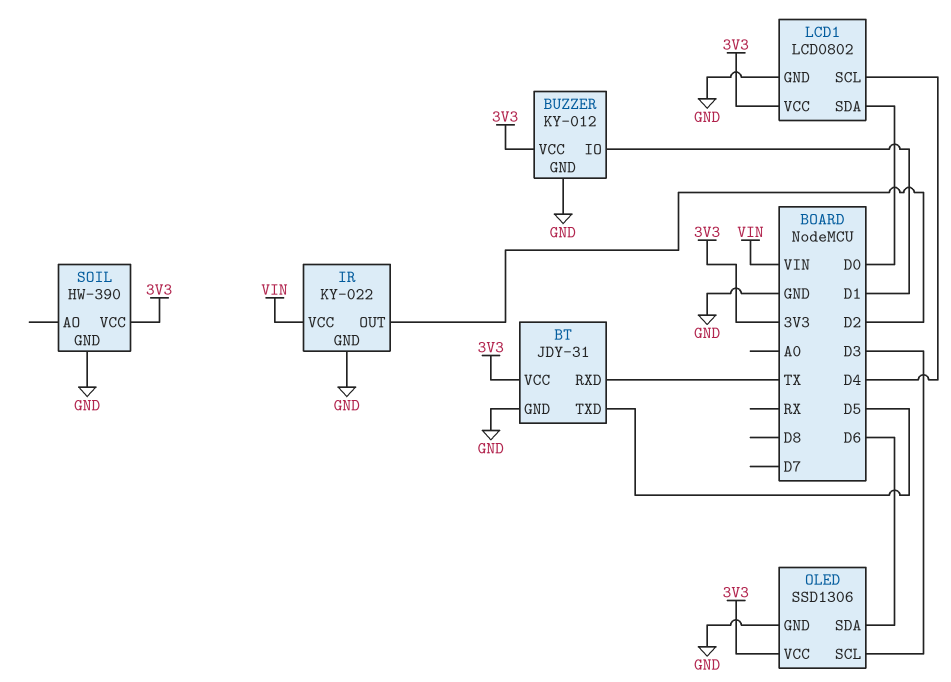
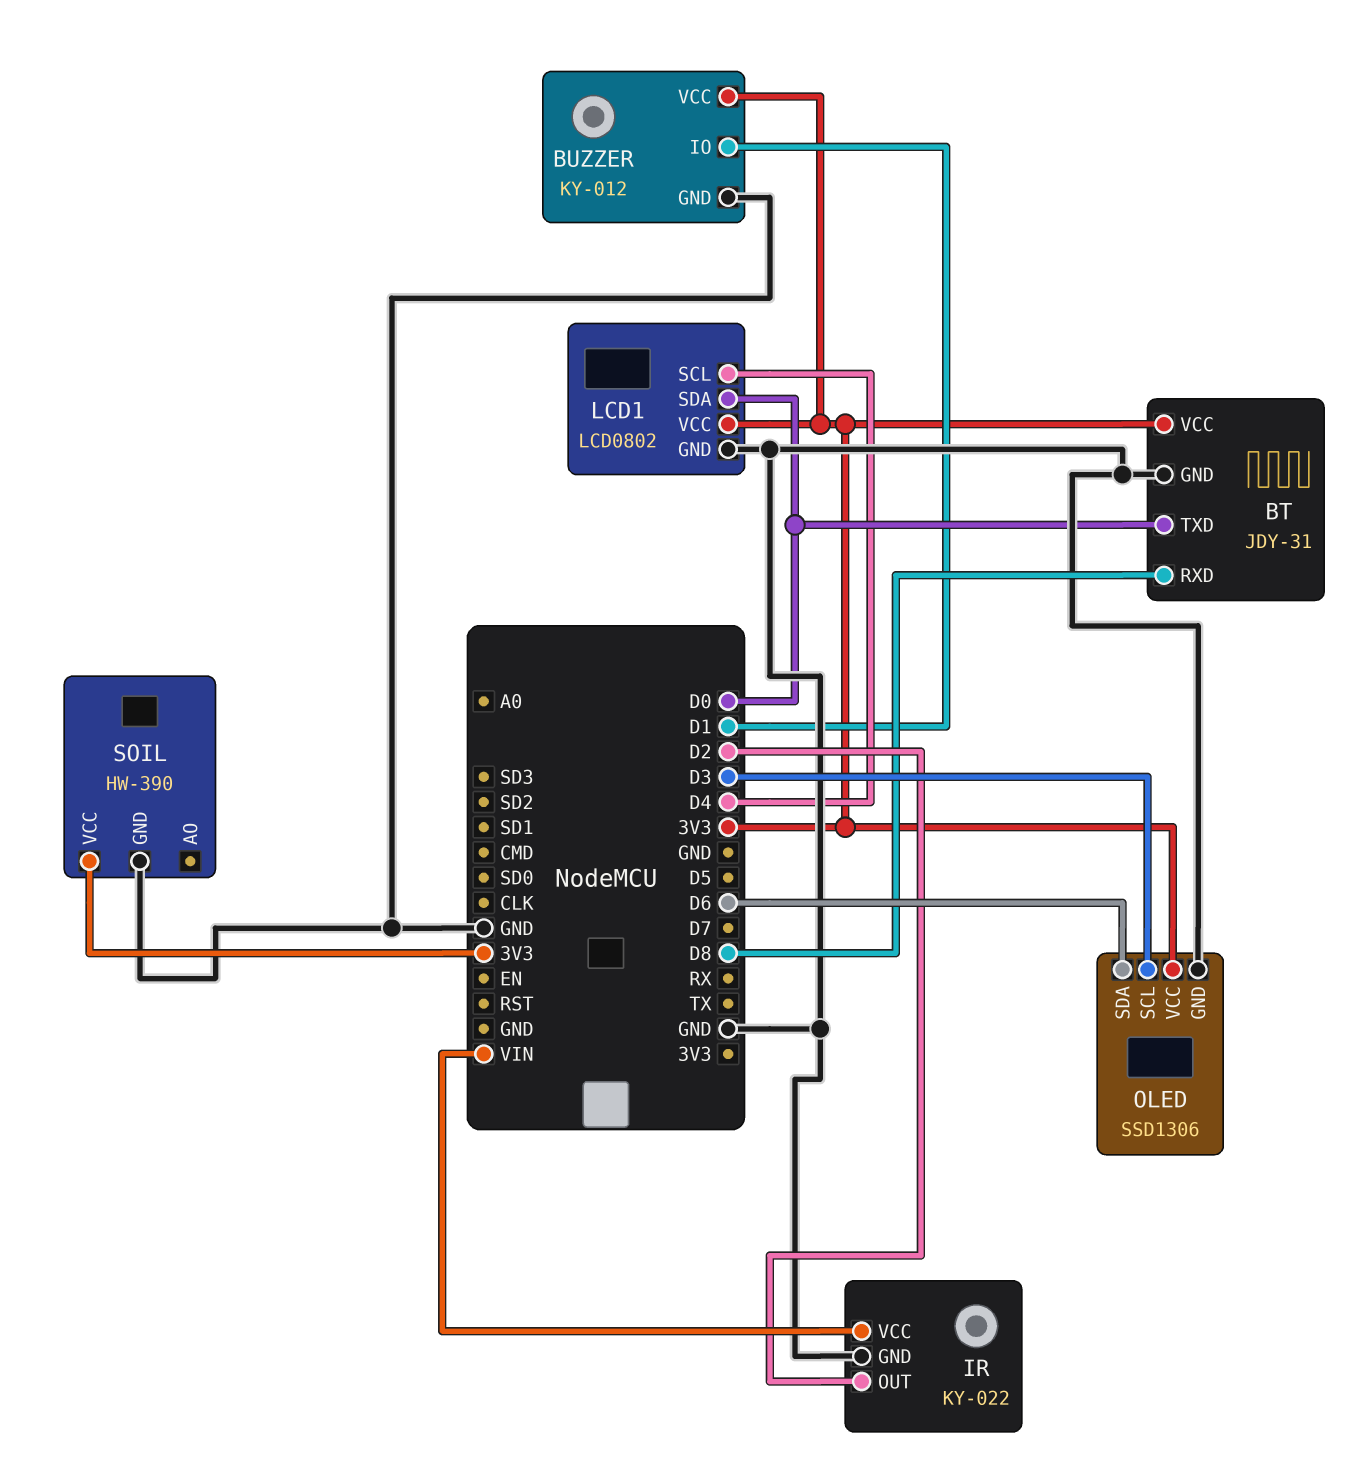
BT pin RXD: TX -> D8
BT pin TXD: D5 -> D0

